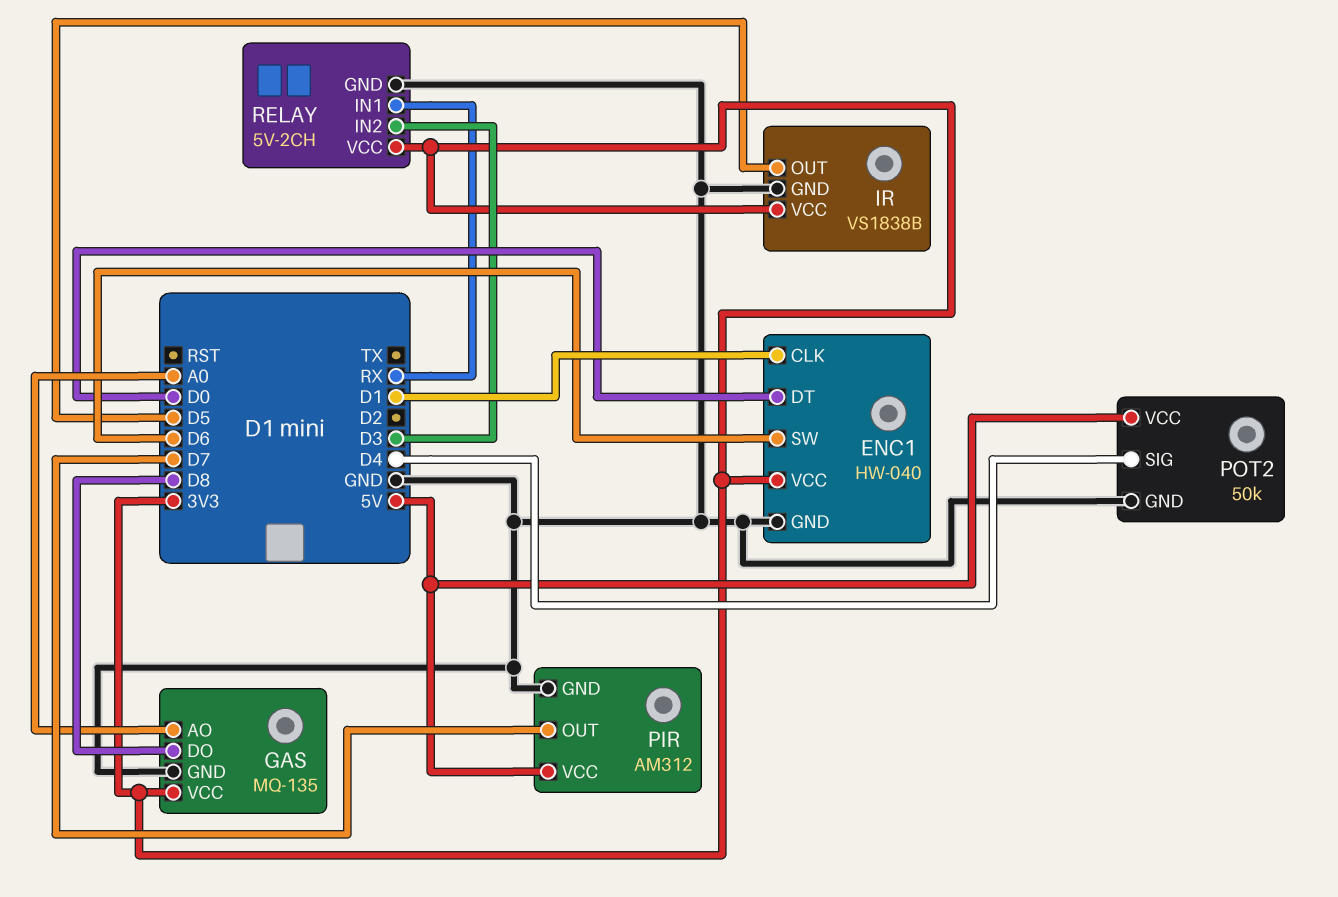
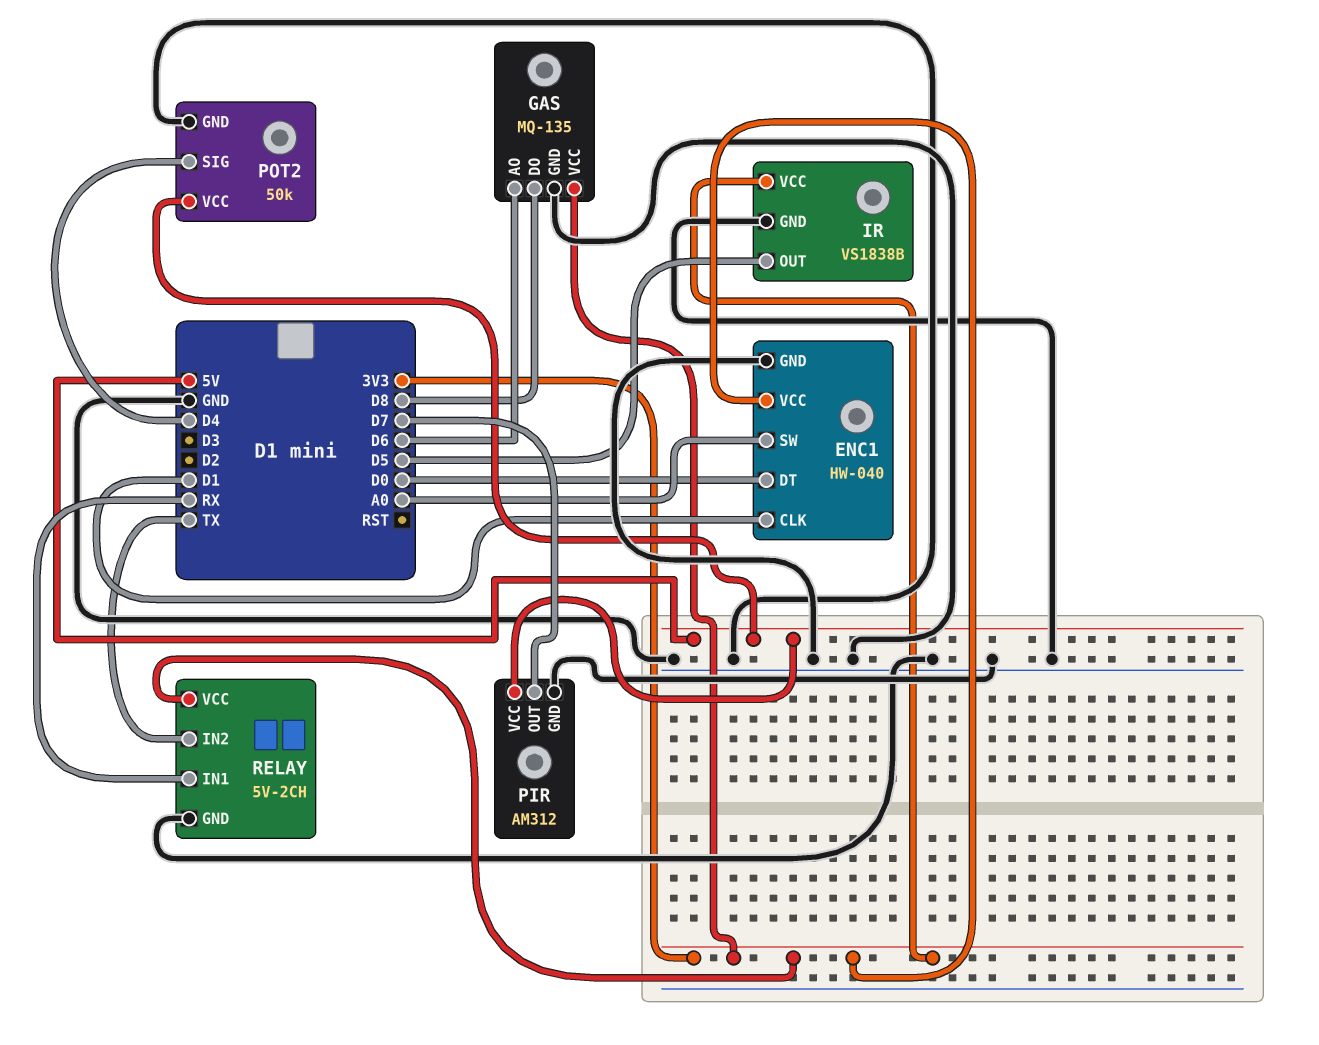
ENC1 pin SW: D6 -> A0
GAS pin AO: A0 -> D6
RELAY pin IN2: D3 -> TX

